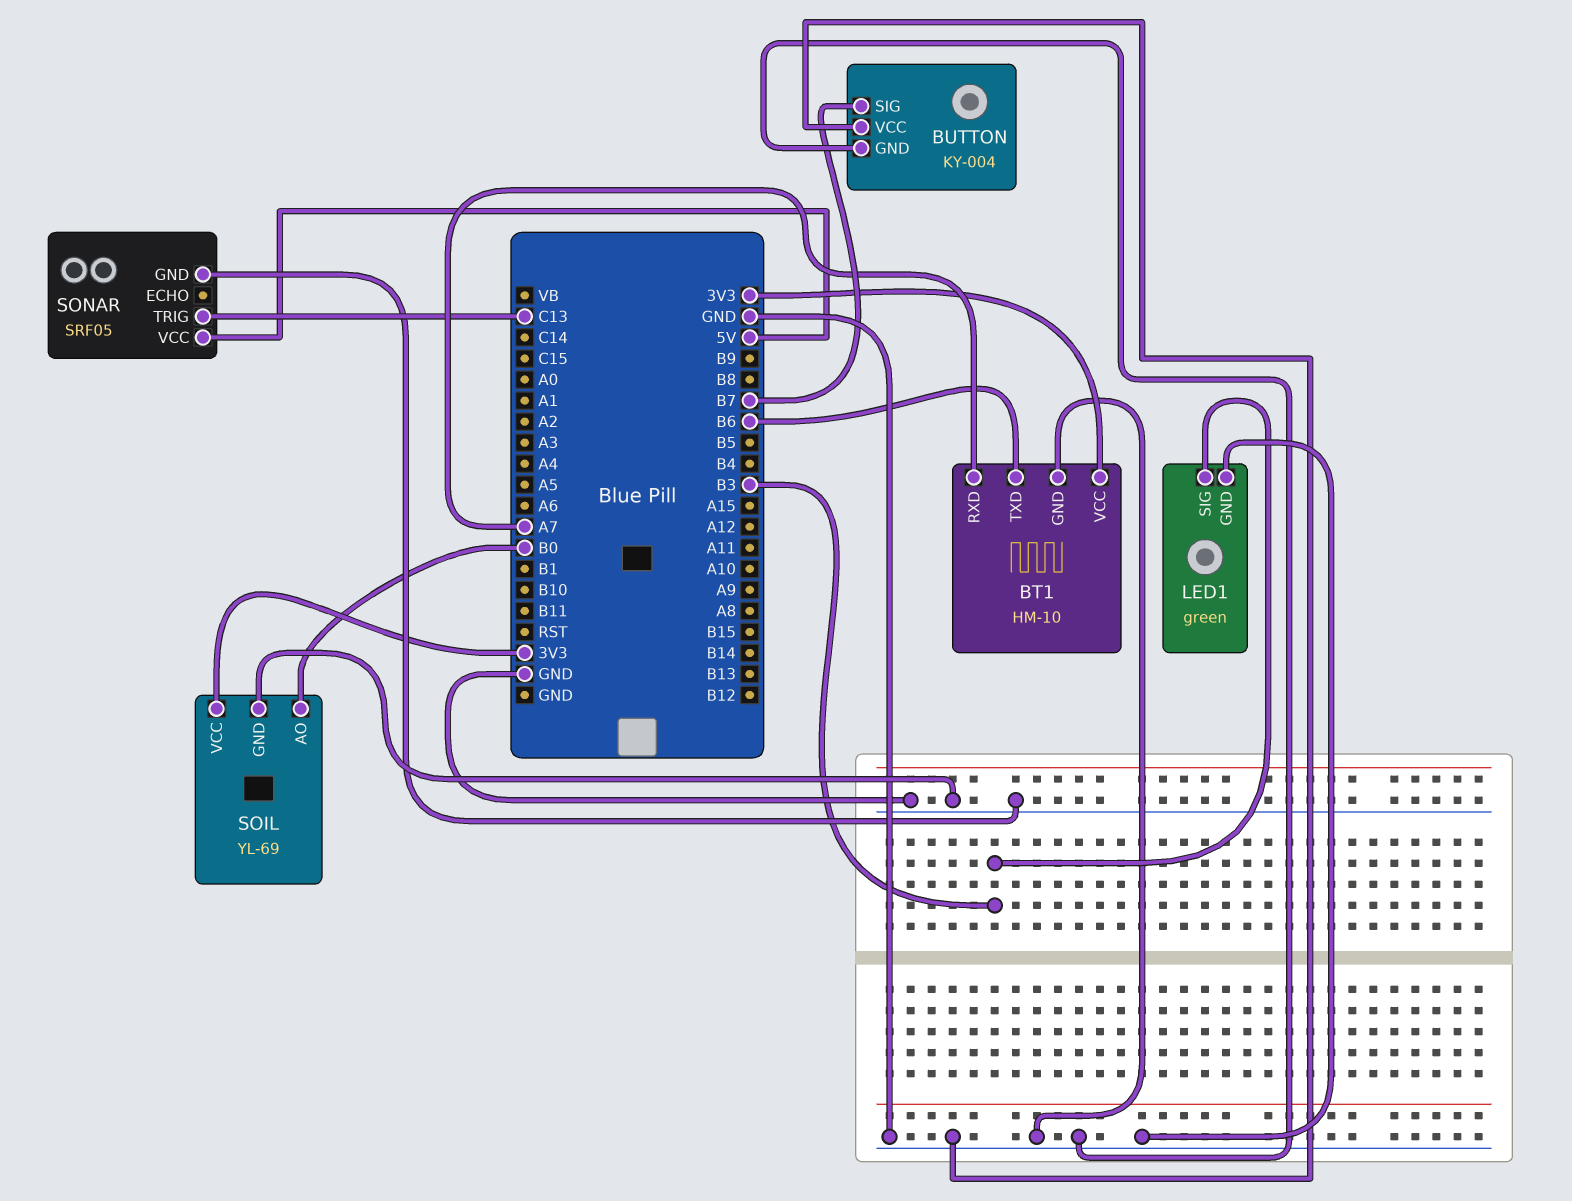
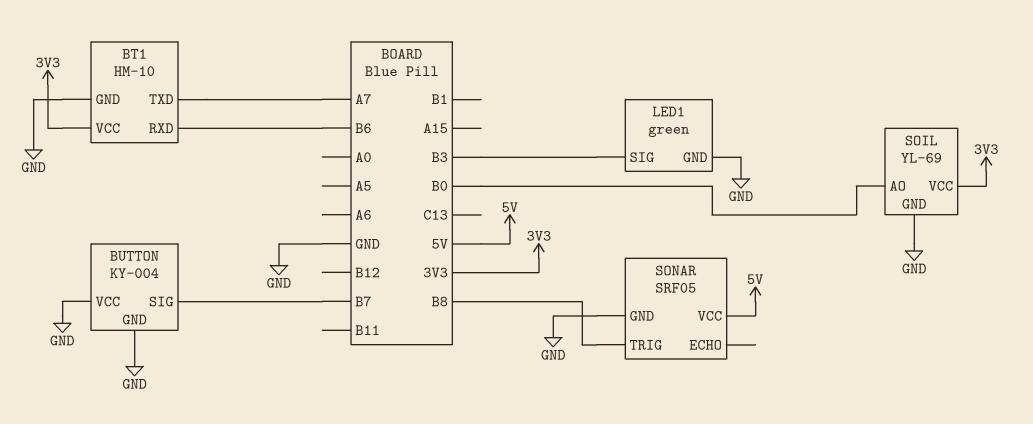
BT1 pin RXD: A7 -> B6
BT1 pin TXD: B6 -> A7
SONAR pin TRIG: C13 -> B8

